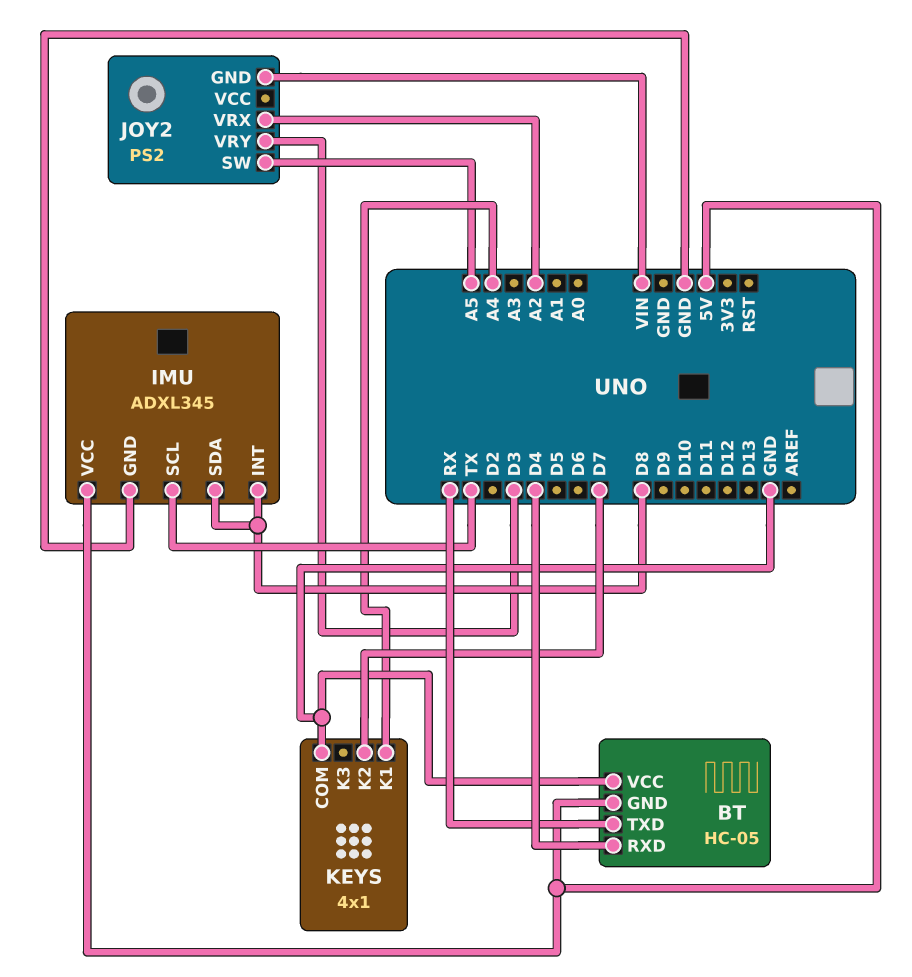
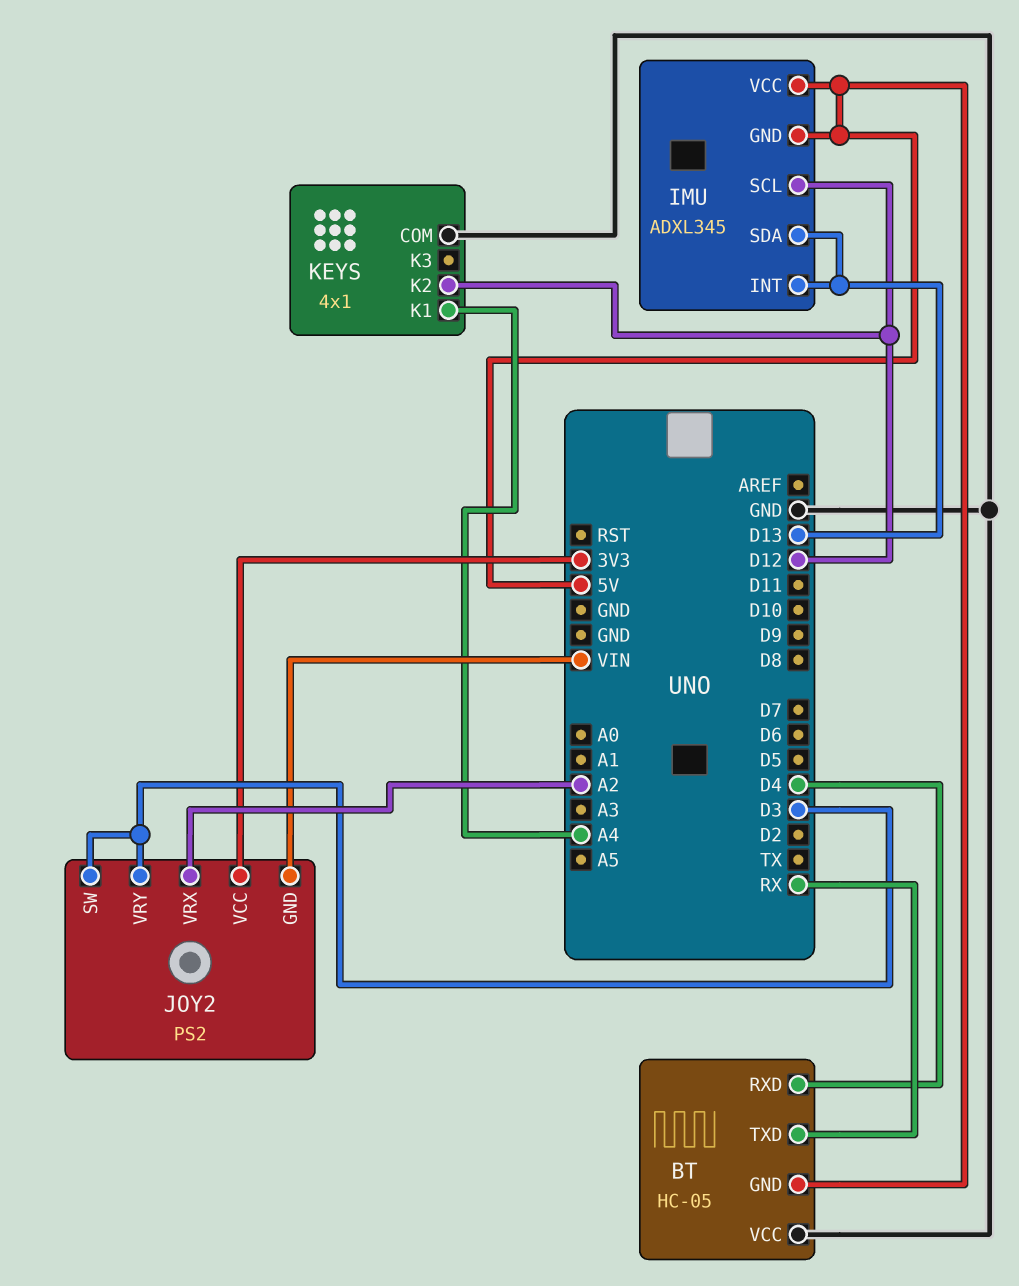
IMU pin GND: GND -> 5V
IMU pin INT: D8 -> D13
IMU pin SCL: TX -> D12
IMU pin SDA: D8 -> D13
JOY2 pin SW: A5 -> D3
JOY2 pin VCC: none -> 3V3
KEYS pin K2: D7 -> D12

